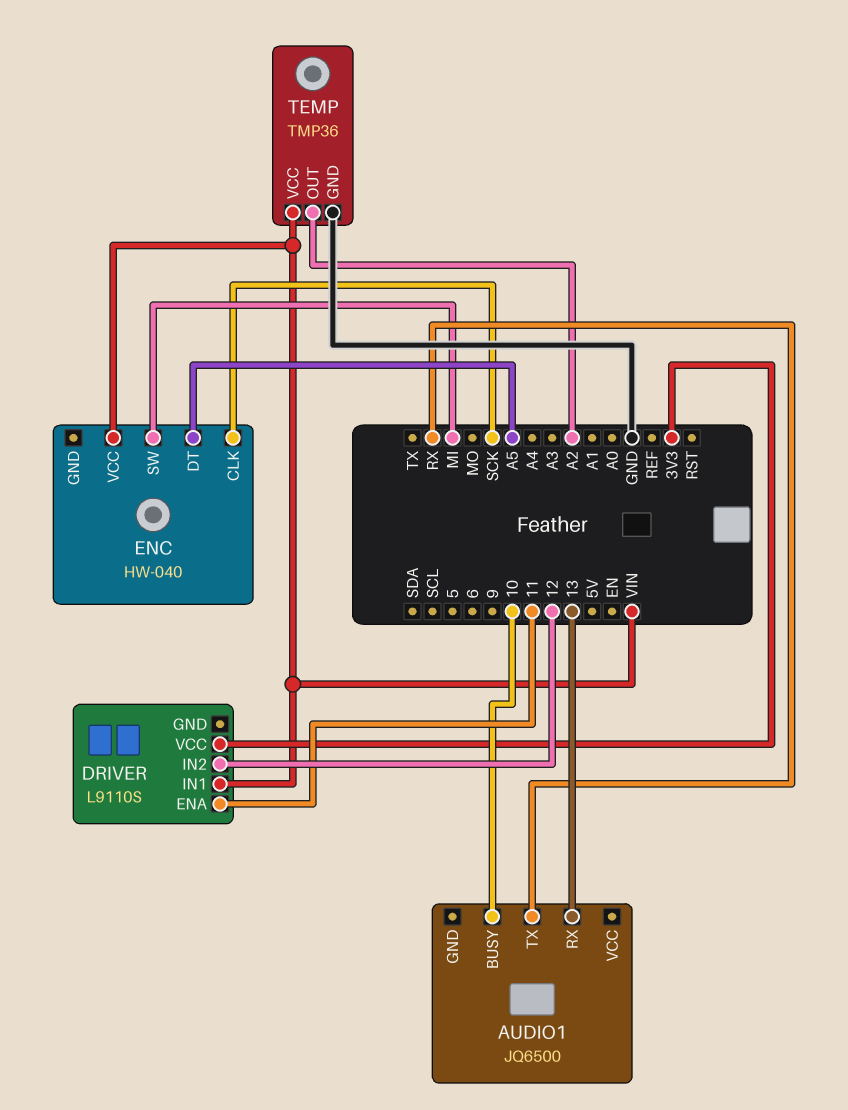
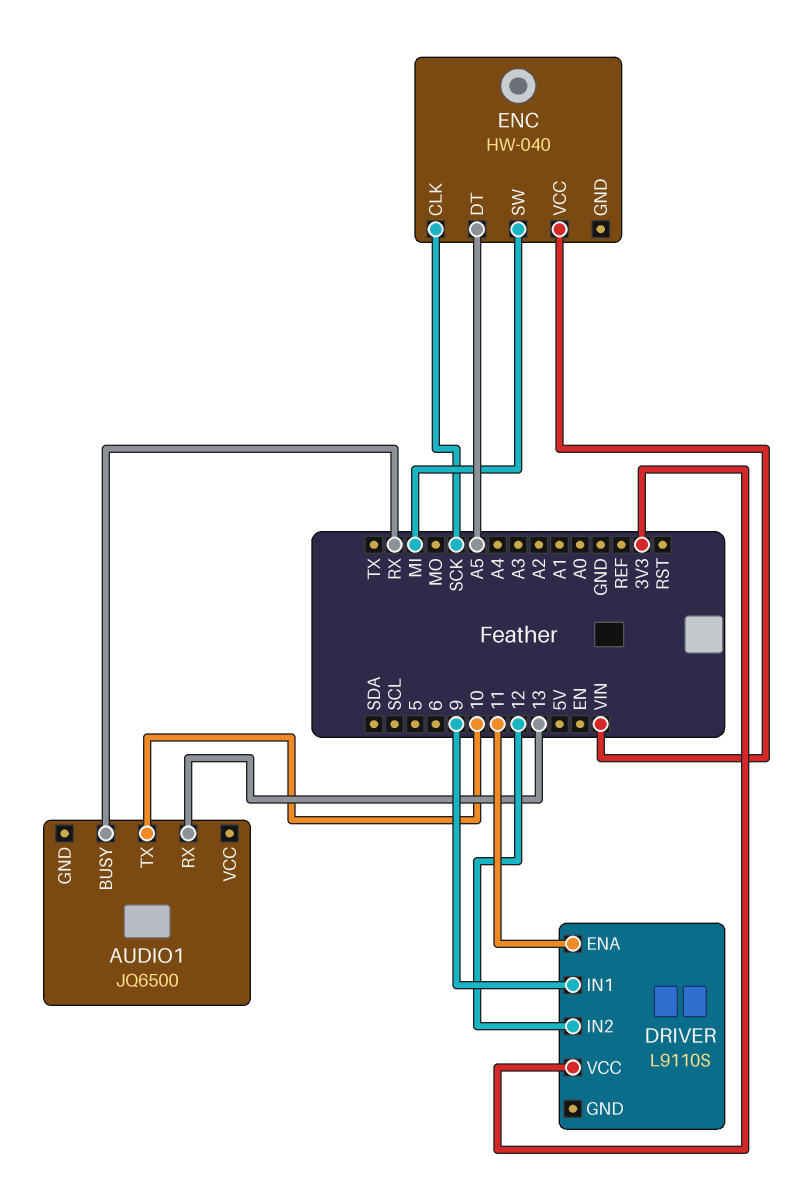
AUDIO1 pin BUSY: 10 -> RX
AUDIO1 pin TX: RX -> 10
DRIVER pin IN1: VIN -> 9
TEMP: TMP36 -> none
TEMP pin GND: GND -> none
TEMP pin OUT: A2 -> none
TEMP pin VCC: VIN -> none

